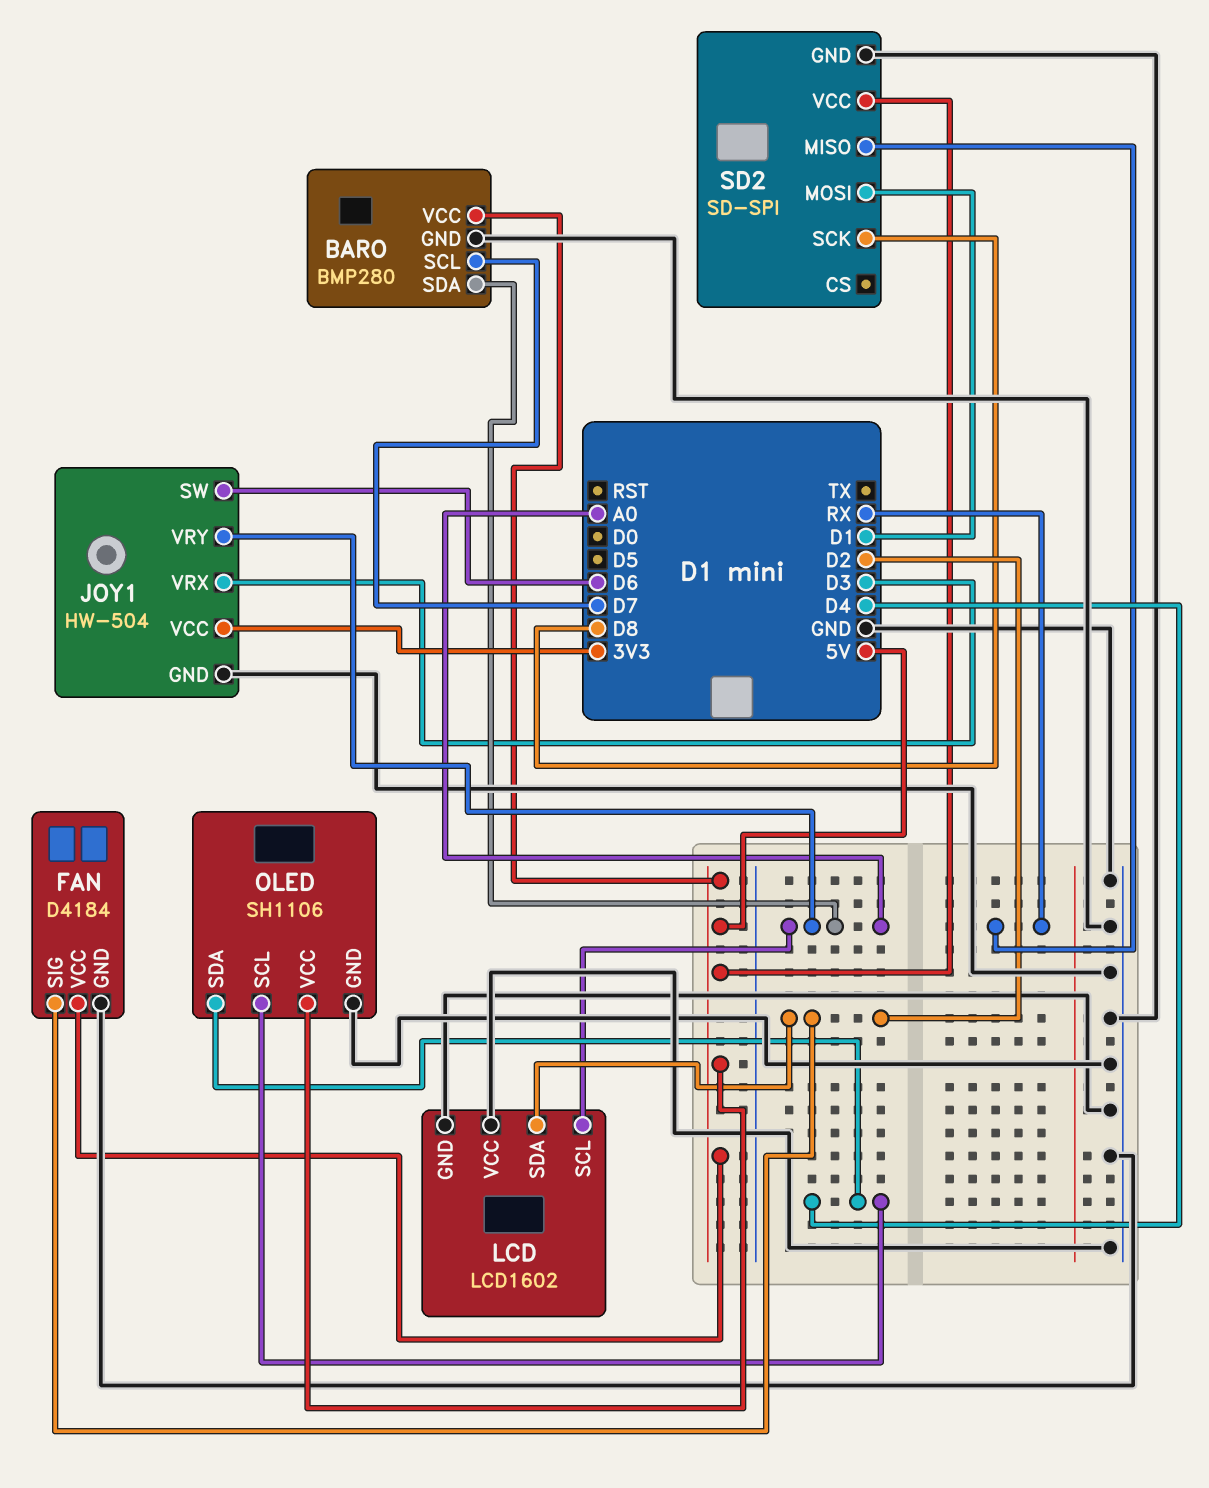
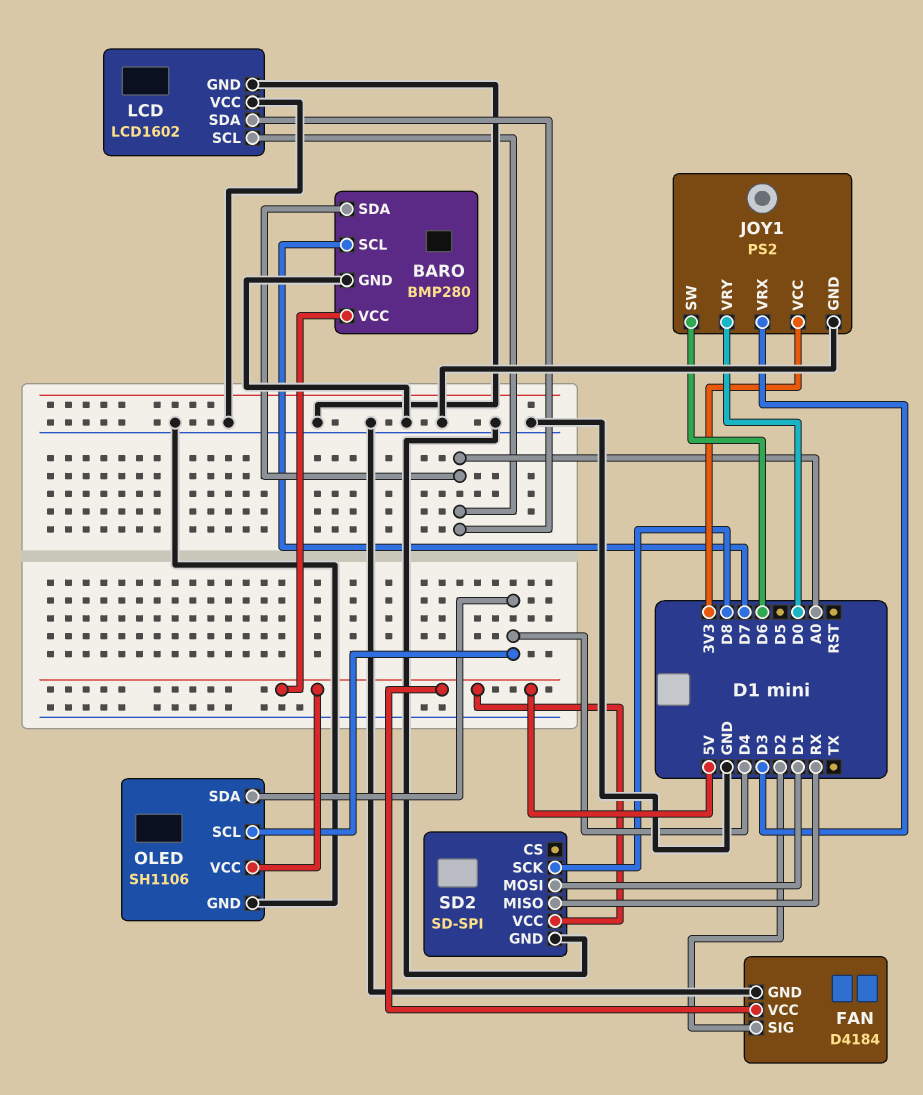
JOY1: HW-504 -> PS2
JOY1 pin VRY: A0 -> D0
LCD pin SDA: D2 -> A0

